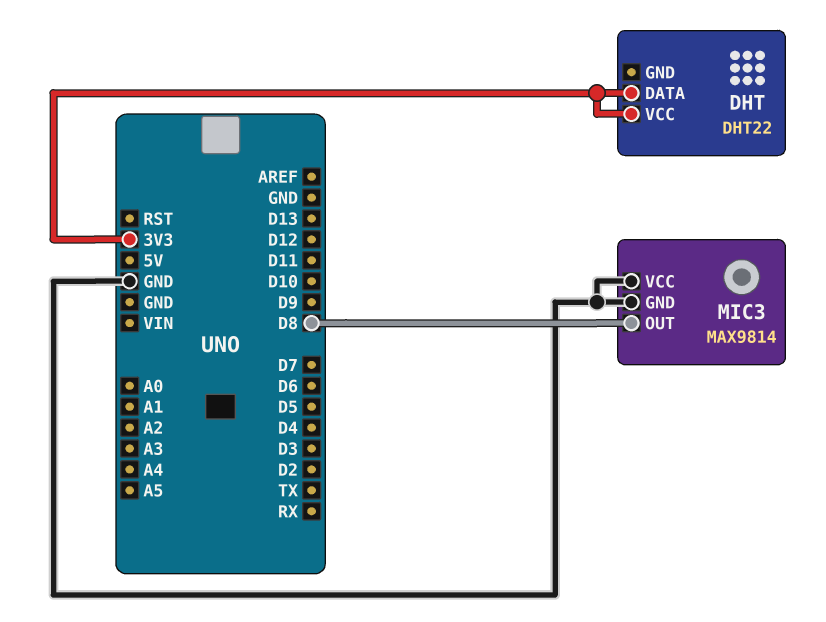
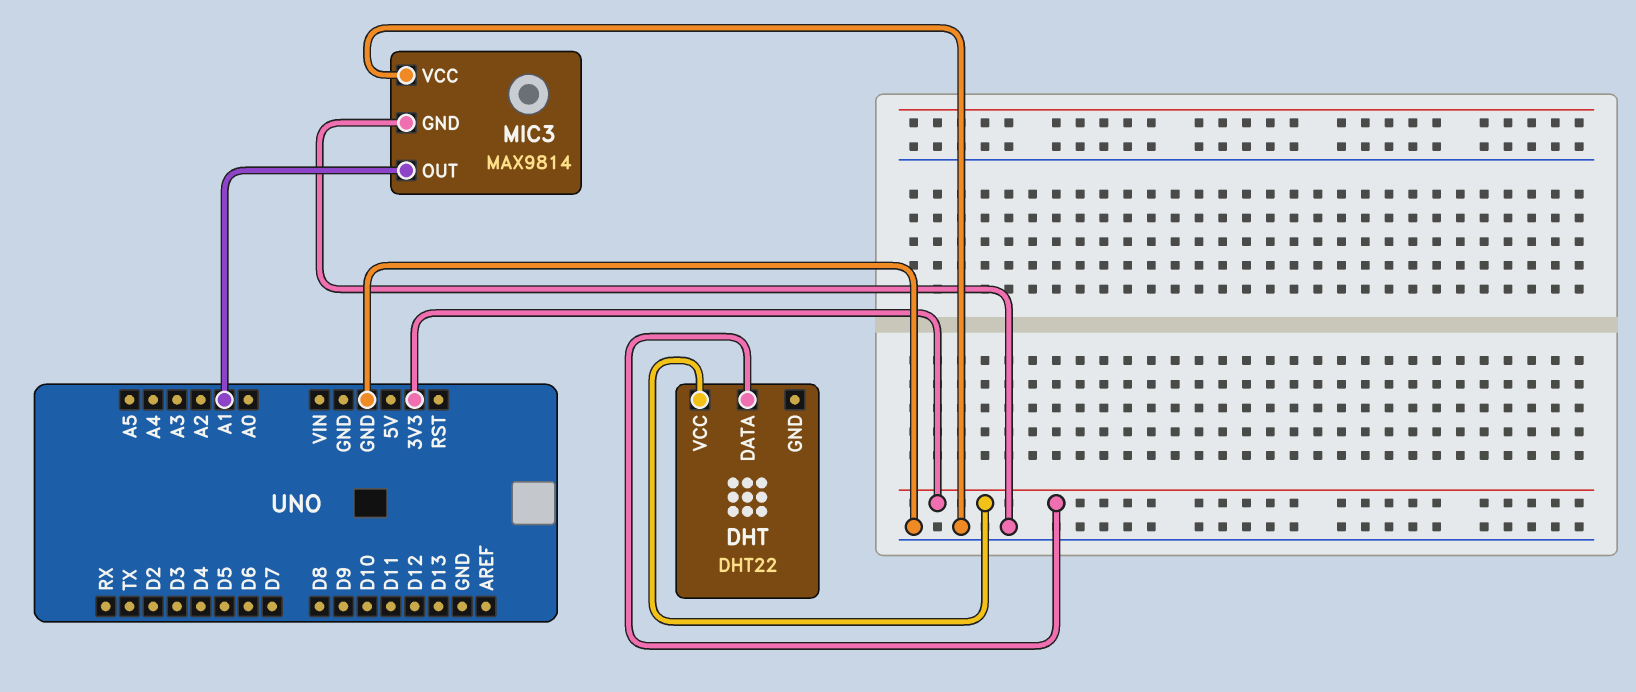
MIC3 pin OUT: D8 -> A1

